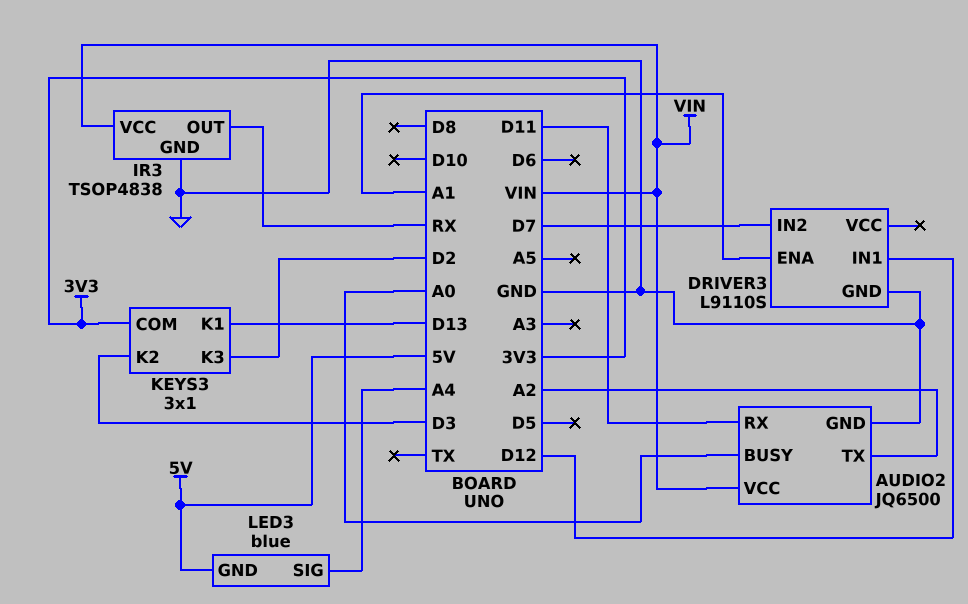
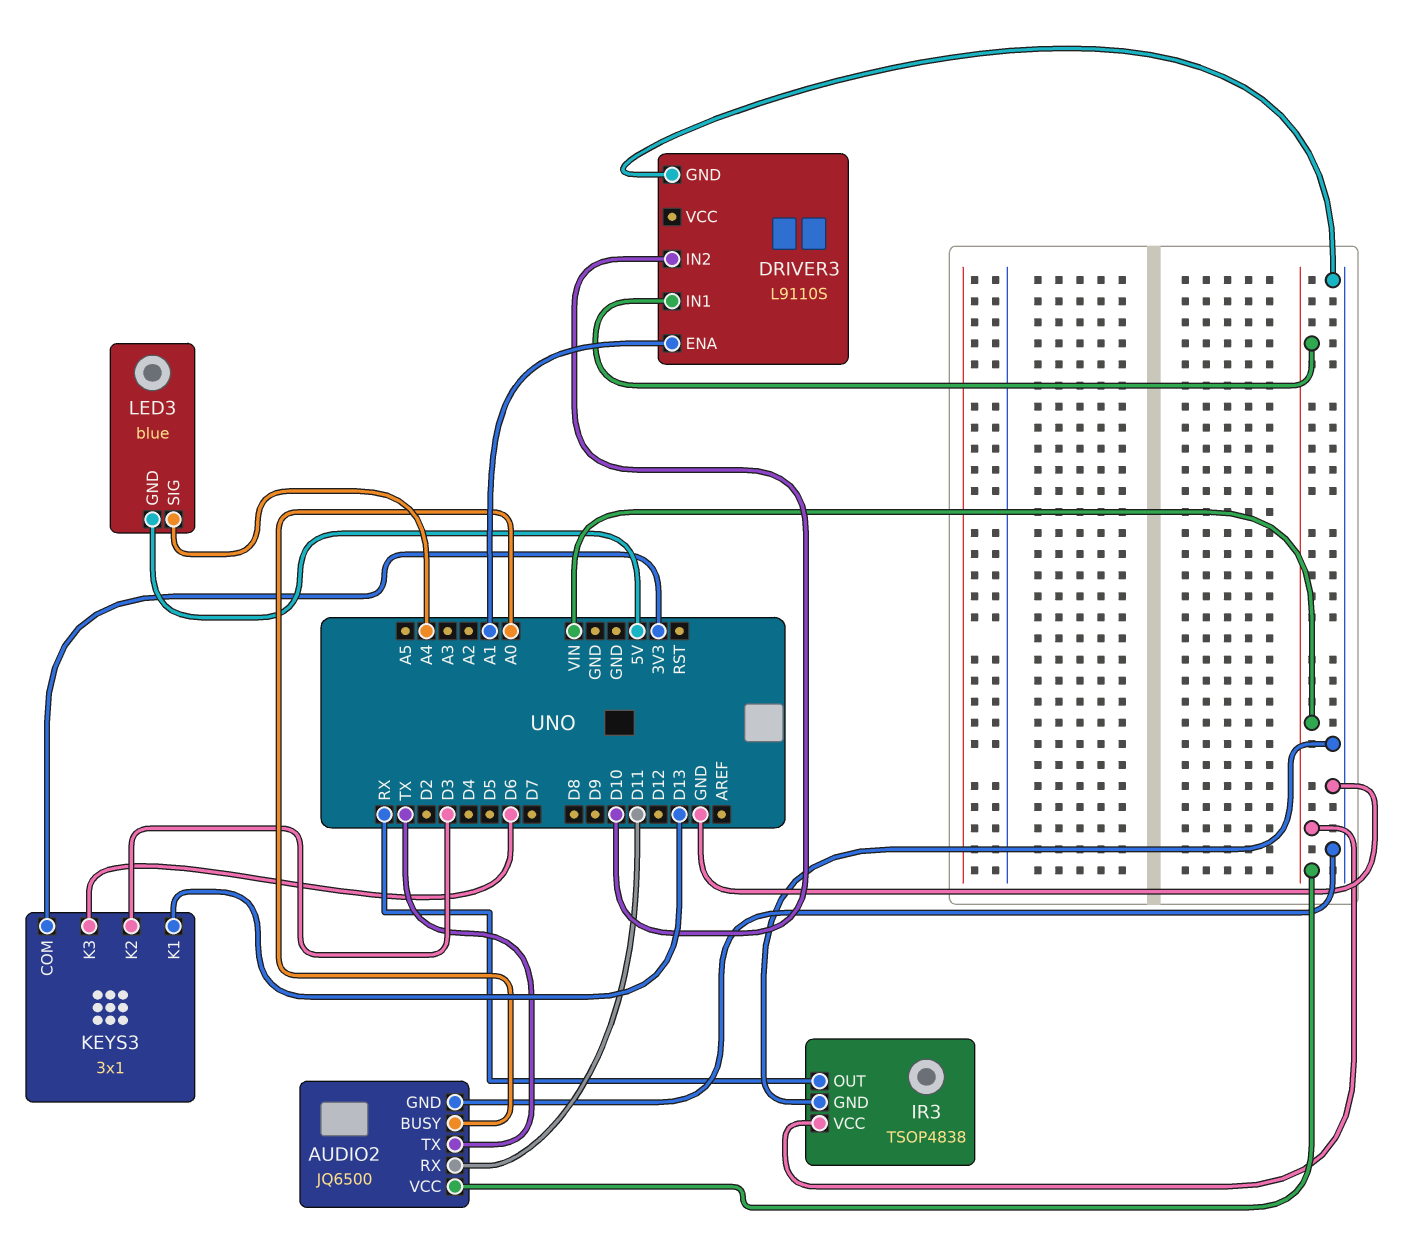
AUDIO2 pin TX: A2 -> TX
DRIVER3 pin IN1: D12 -> VIN
DRIVER3 pin IN2: D7 -> D10
KEYS3 pin K3: D2 -> D6

